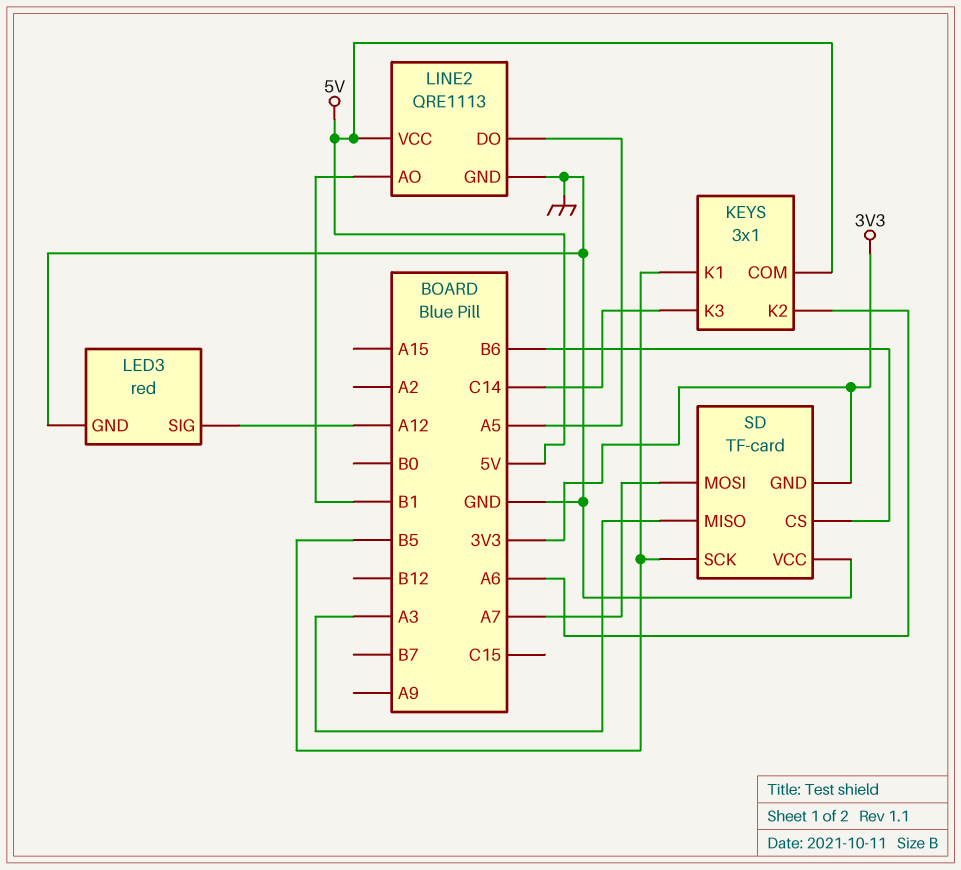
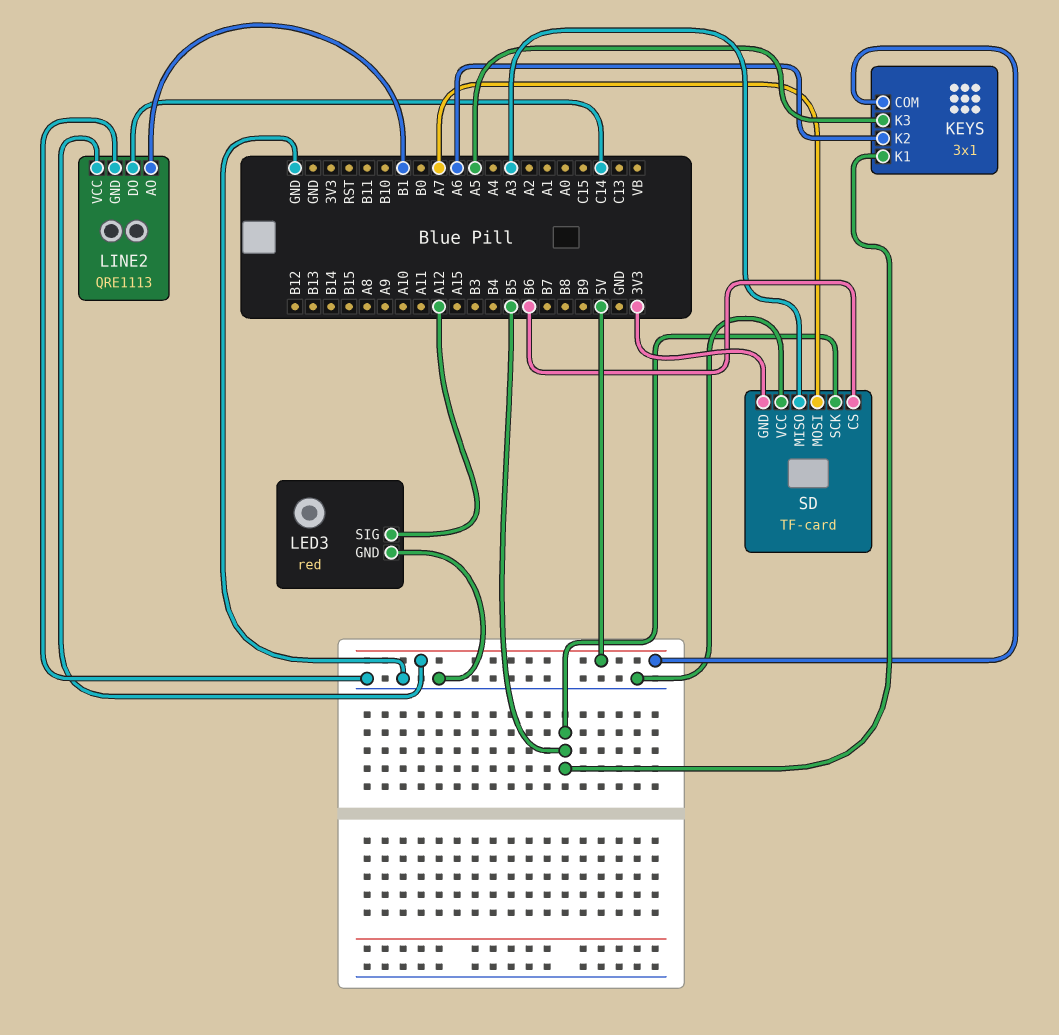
KEYS pin K3: C14 -> A5
LINE2 pin DO: A5 -> C14

